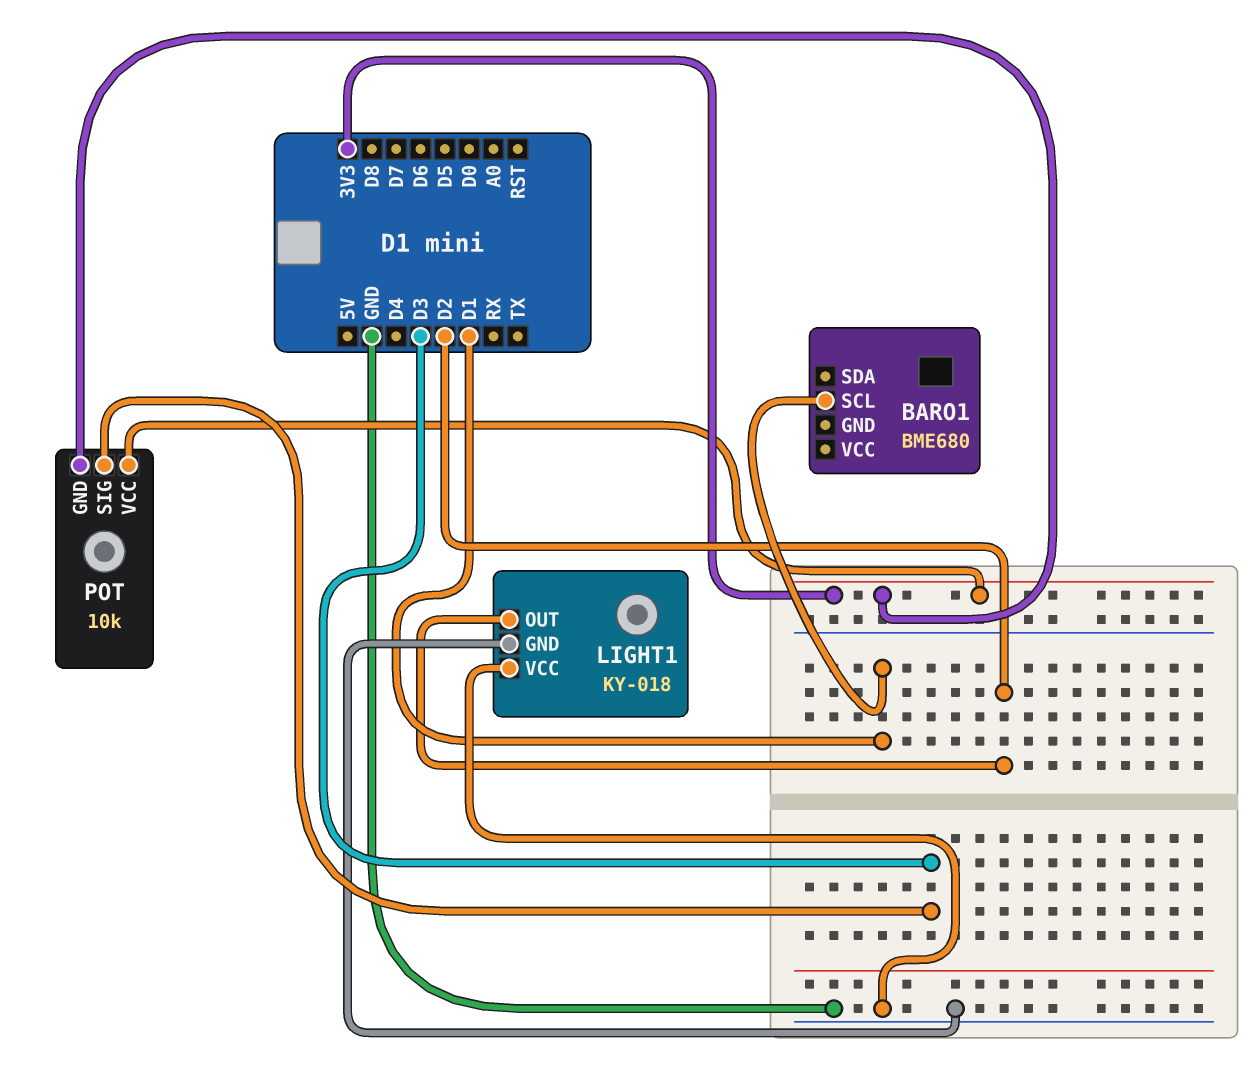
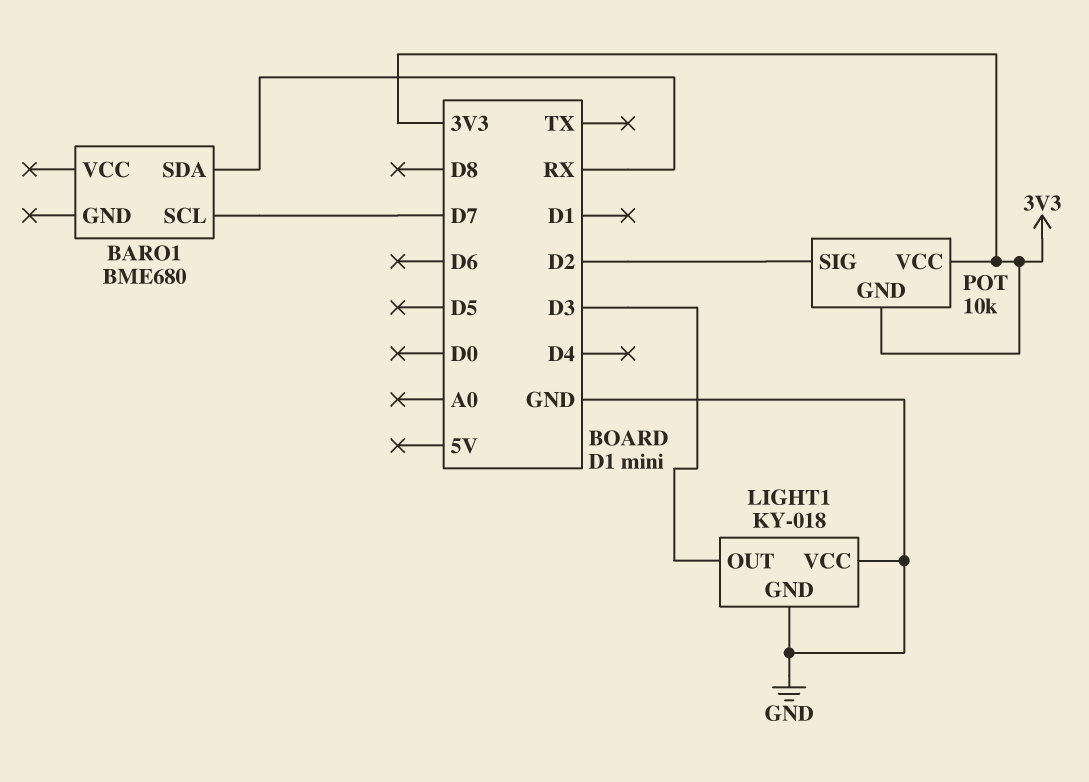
BARO1 pin SCL: D1 -> D7
BARO1 pin SDA: none -> RX
LIGHT1 pin OUT: D2 -> D3
POT pin SIG: D3 -> D2

